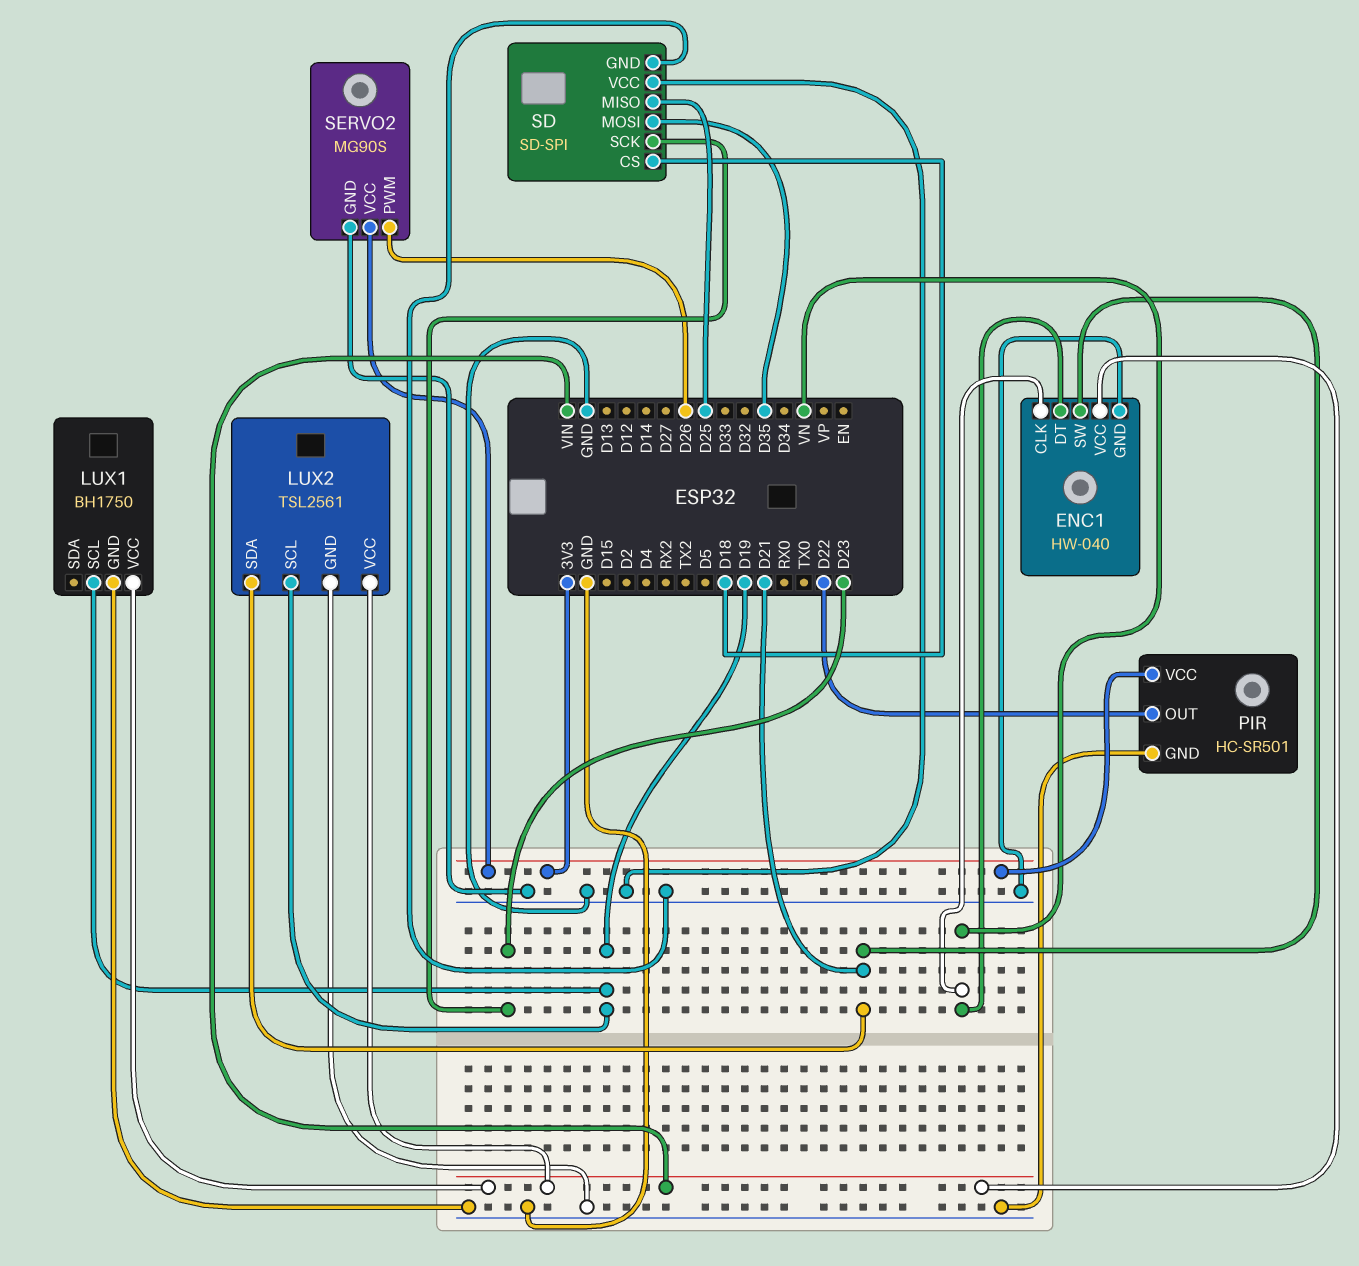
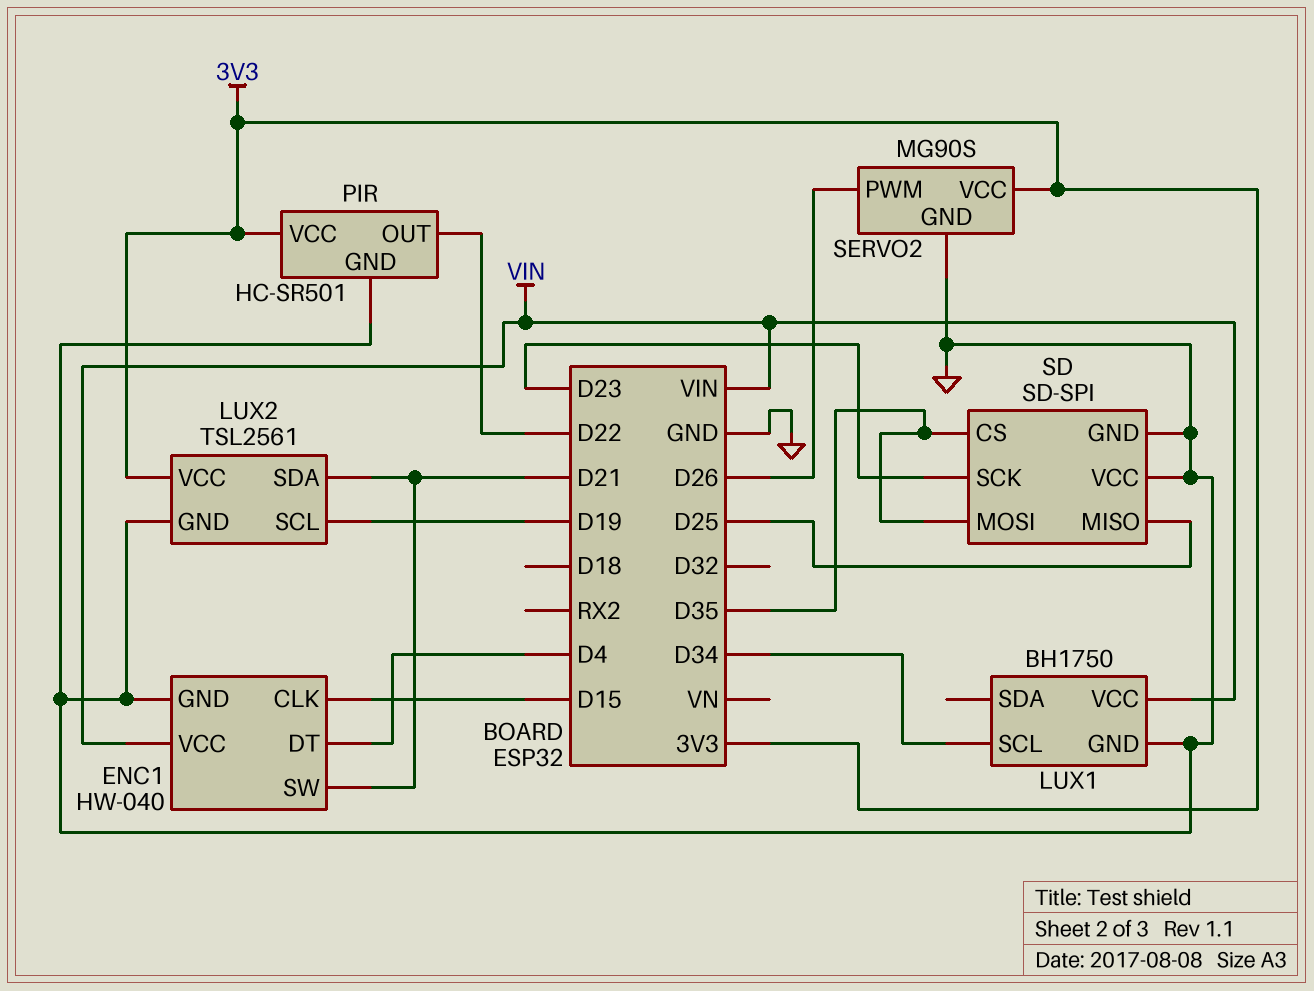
ENC1 pin CLK: VN -> D15
ENC1 pin DT: VN -> D4
LUX1 pin SCL: D19 -> D34
LUX2 pin VCC: VIN -> 3V3
SD pin CS: D18 -> D35

